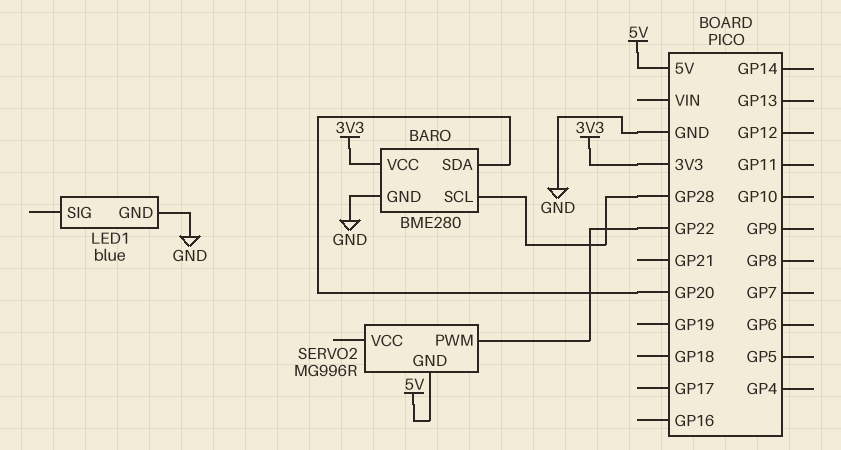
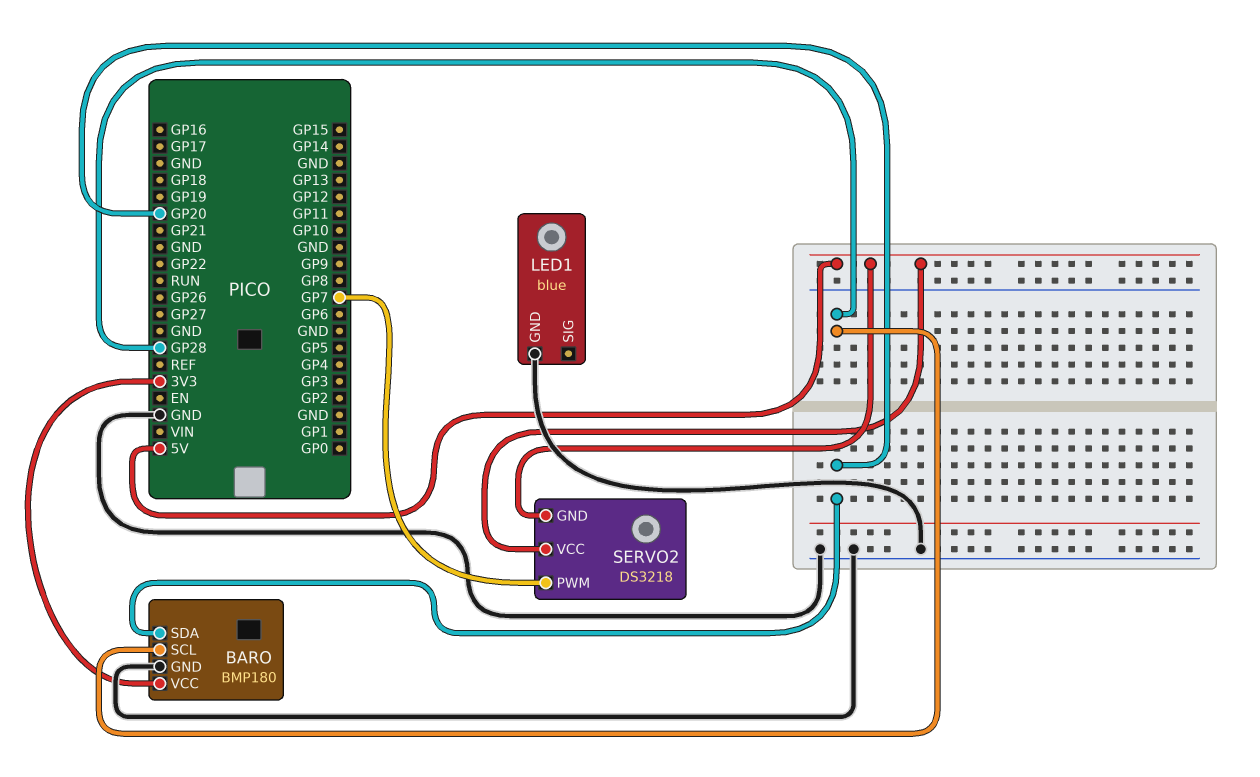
BARO: BME280 -> BMP180
SERVO2: MG996R -> DS3218
SERVO2 pin PWM: GP22 -> GP7
SERVO2 pin VCC: none -> 5V

